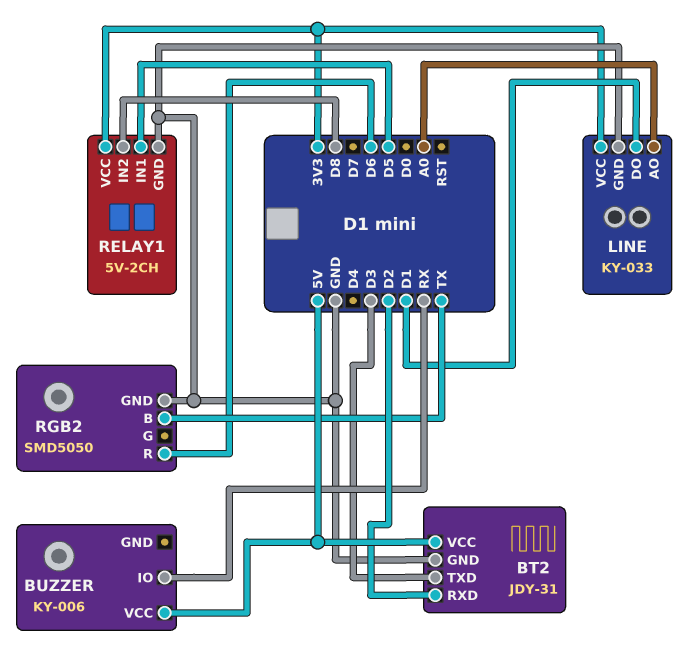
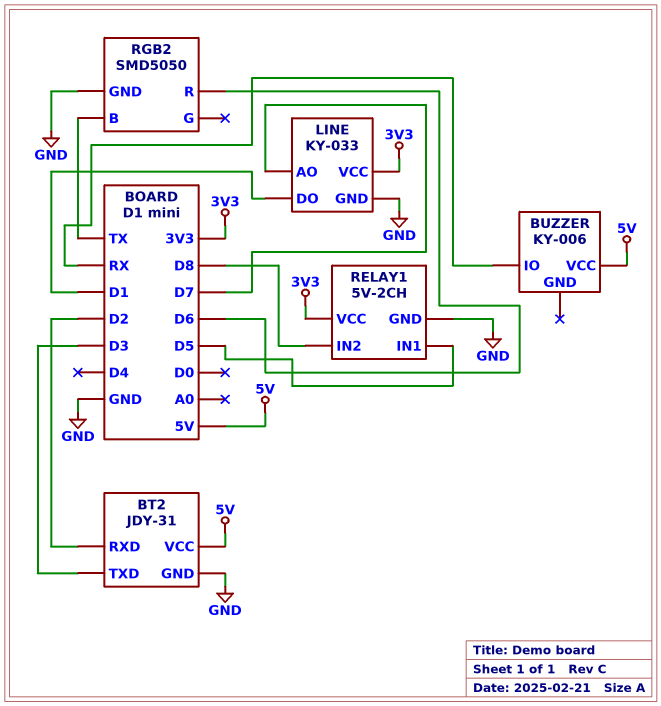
LINE pin AO: A0 -> D7

